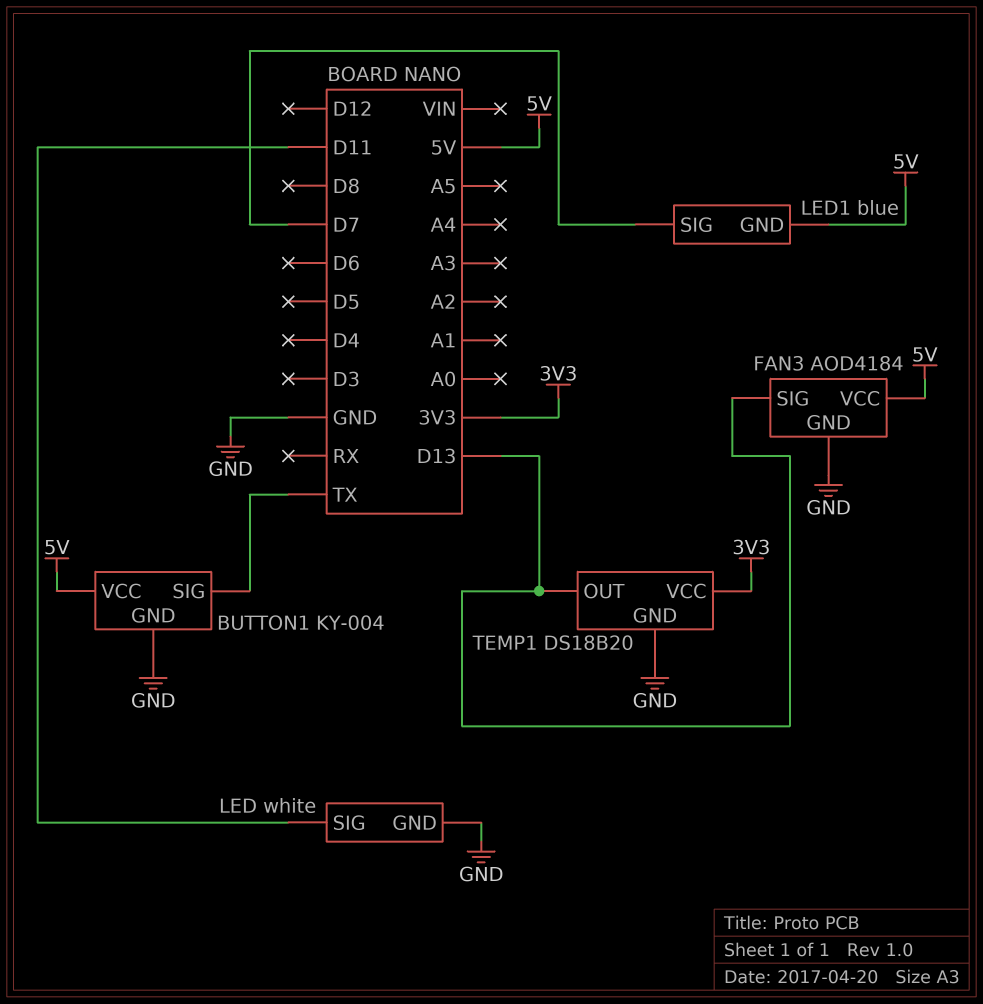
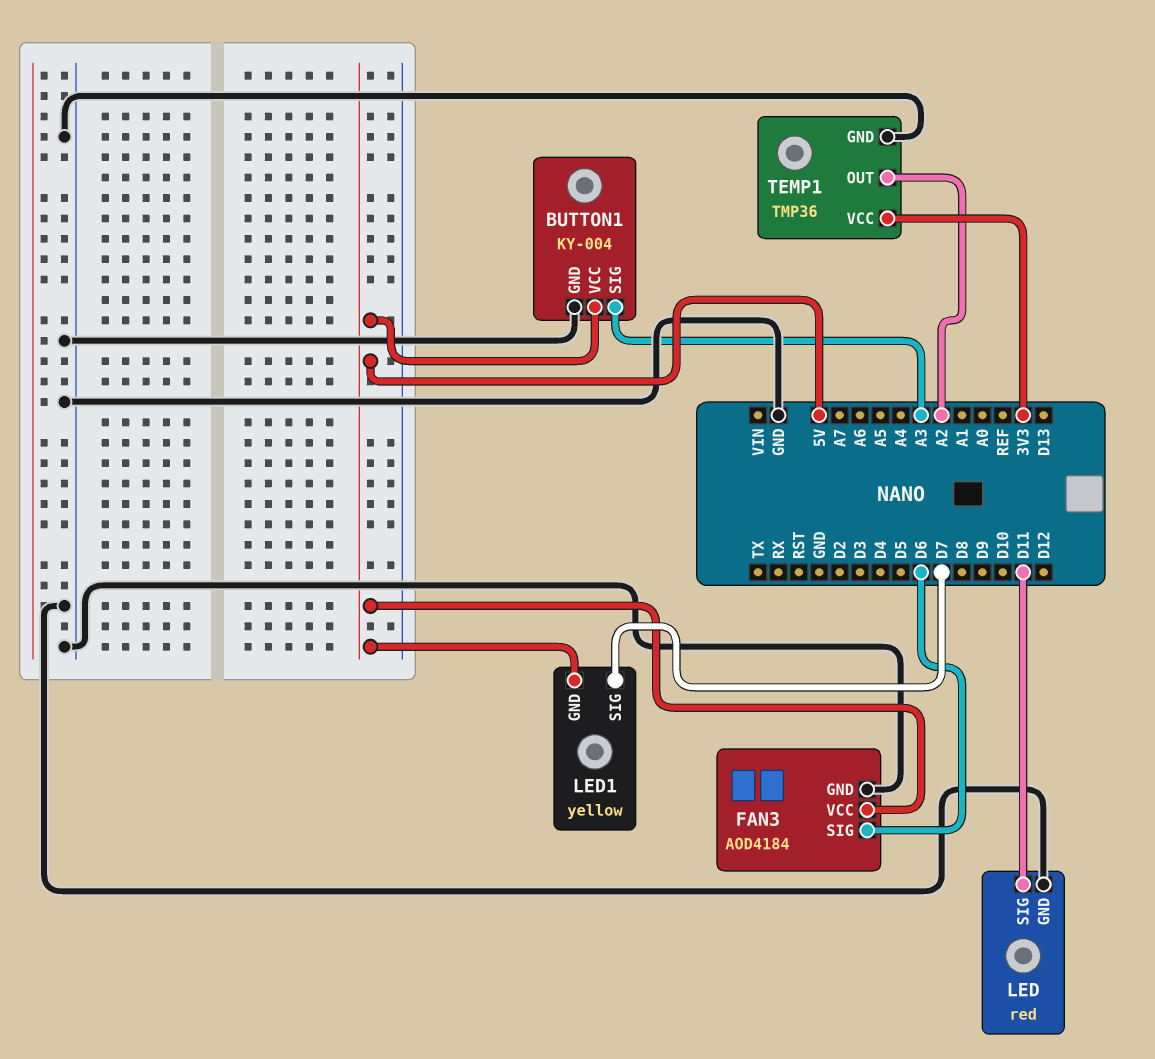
BUTTON1 pin SIG: TX -> A3
FAN3 pin SIG: D13 -> D6
LED: white -> red
LED1: blue -> yellow
TEMP1: DS18B20 -> TMP36
TEMP1 pin OUT: D13 -> A2

